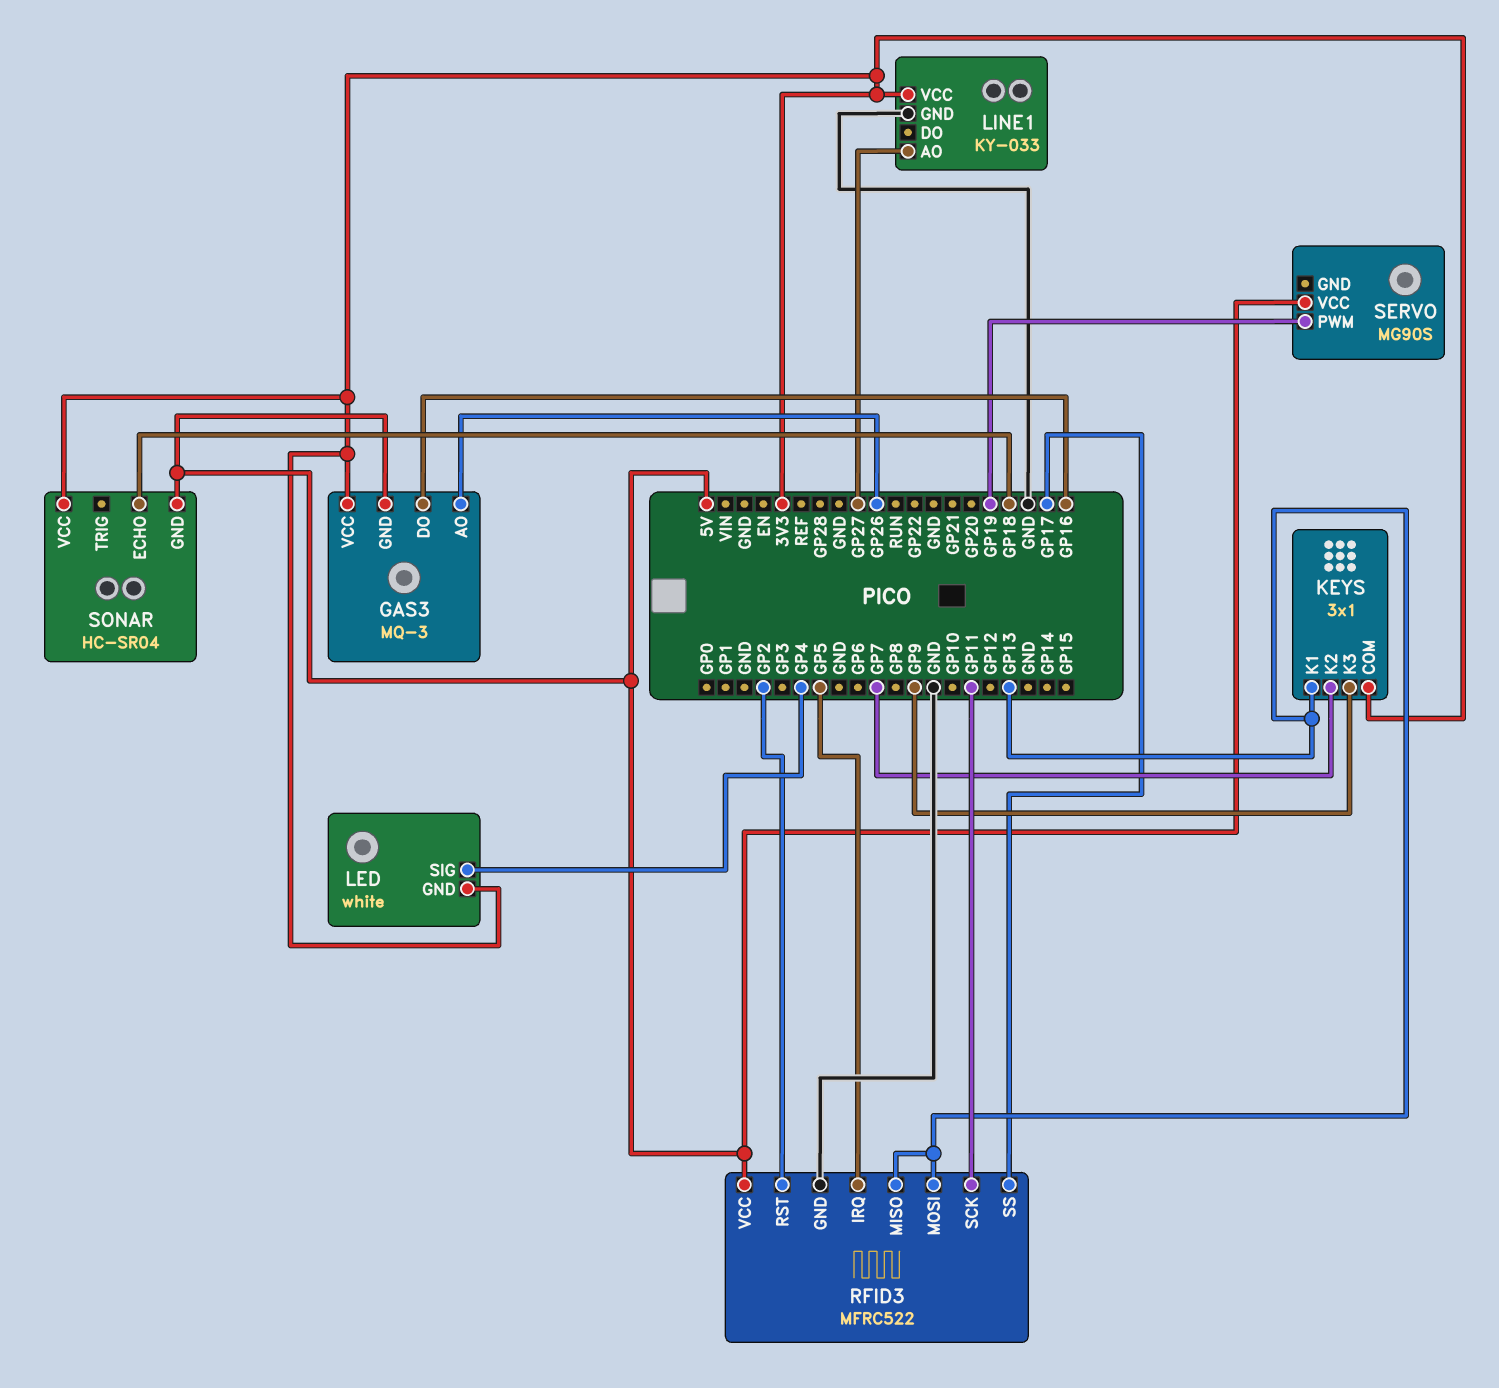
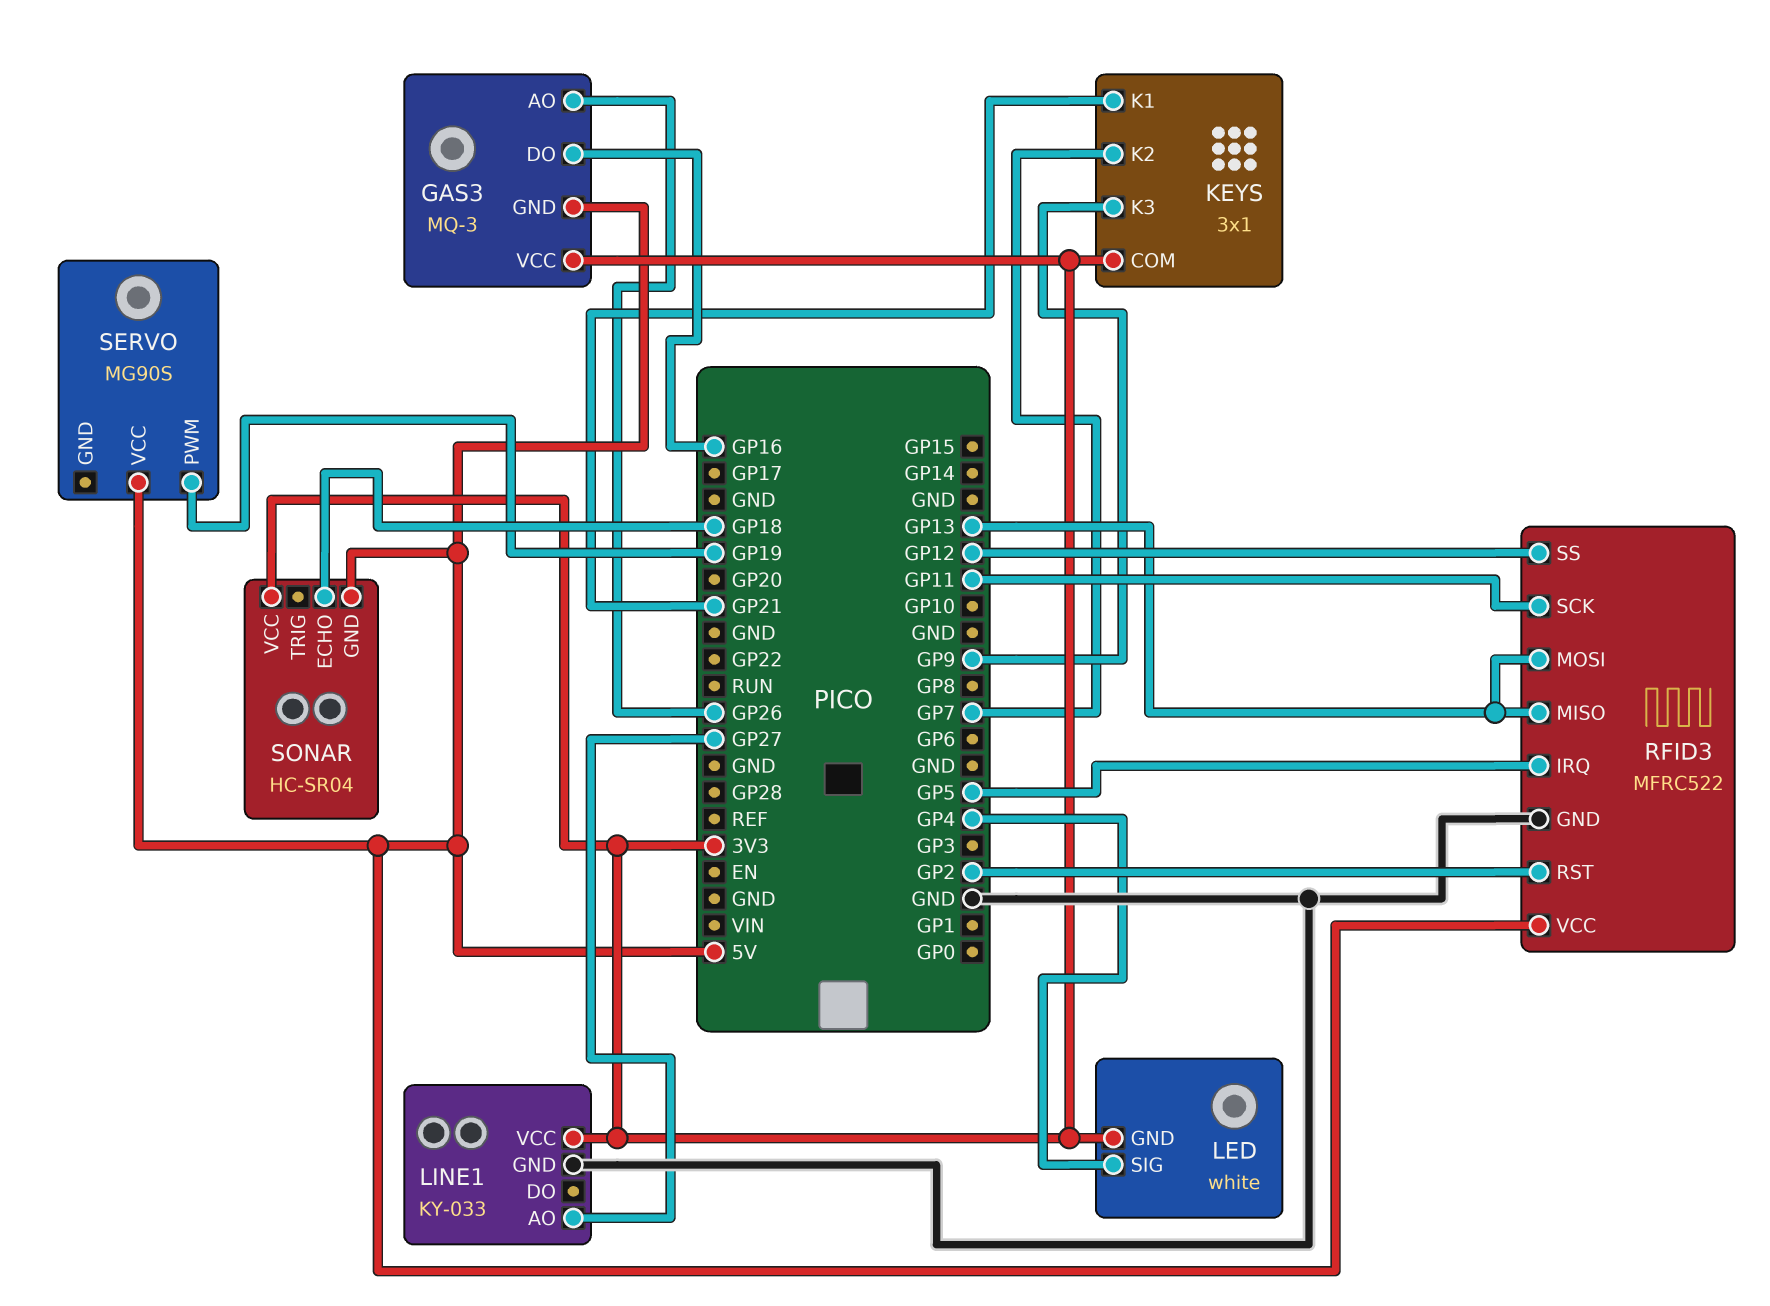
KEYS pin K1: GP13 -> GP21
RFID3 pin SS: GP17 -> GP12

